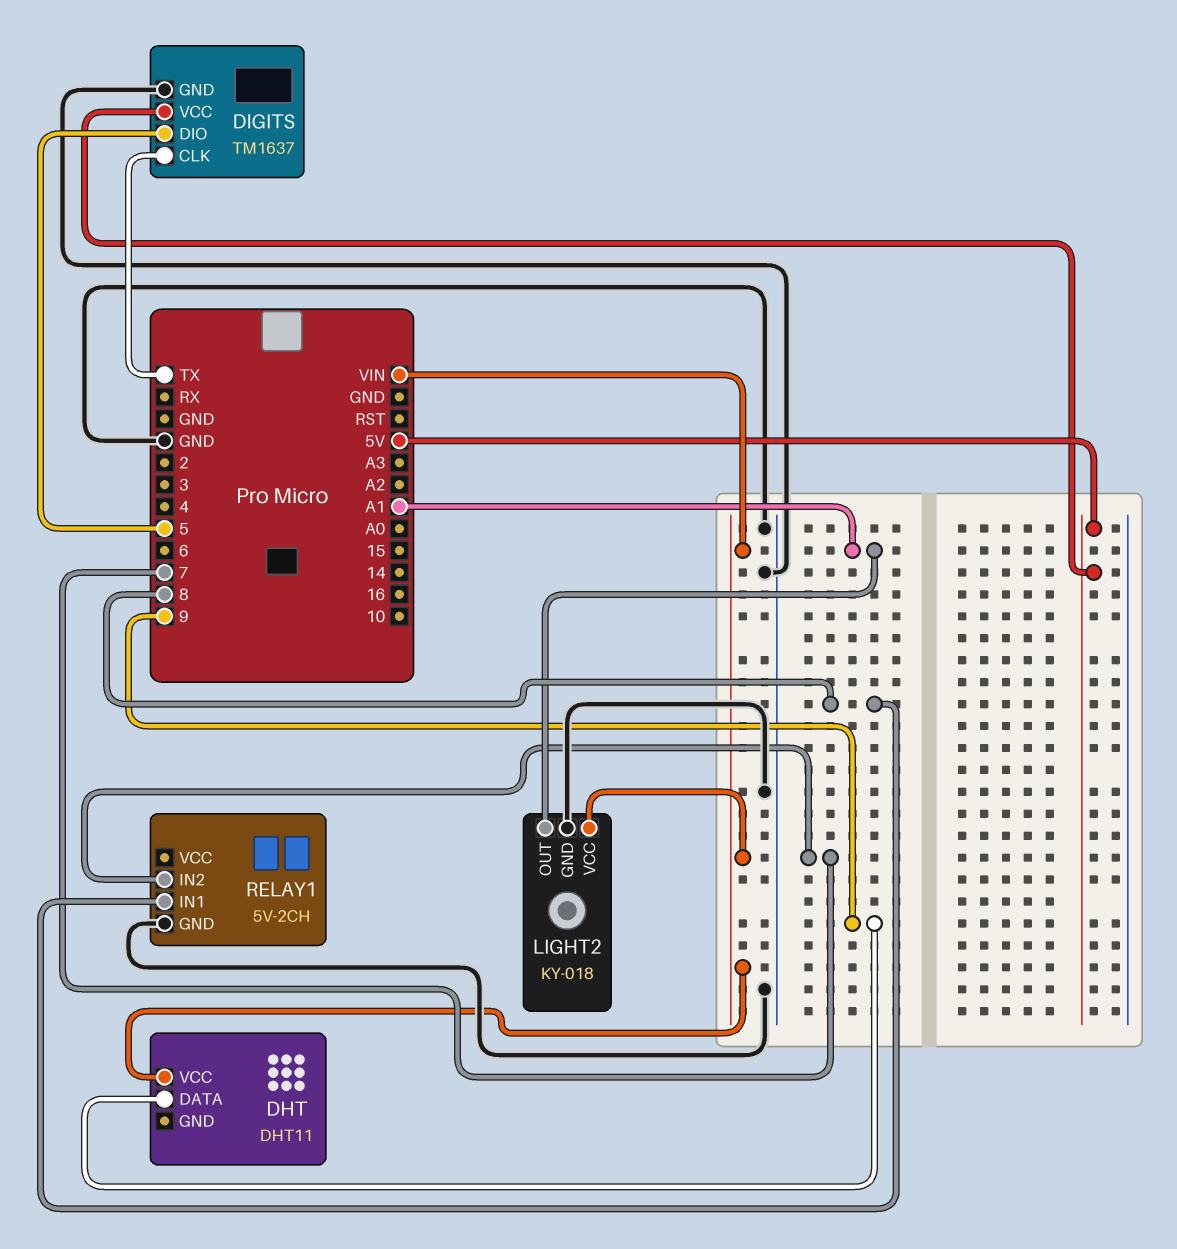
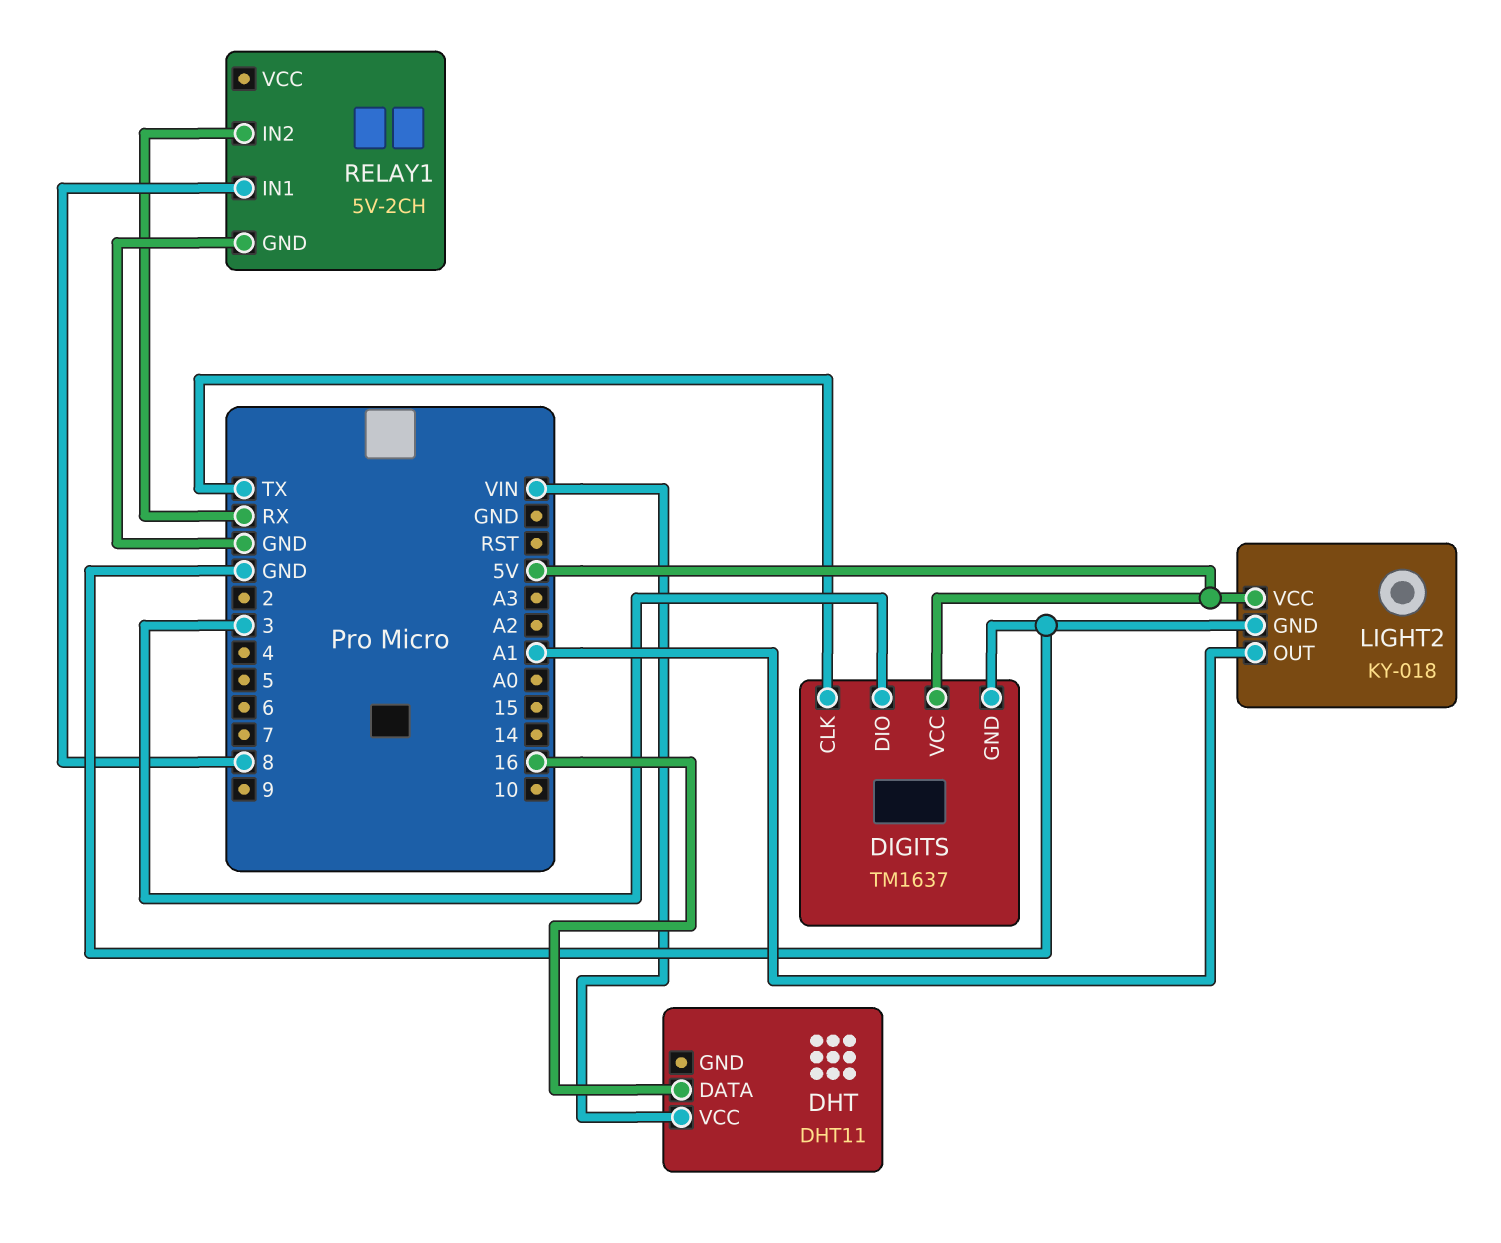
DHT pin DATA: 9 -> 16
DIGITS pin DIO: 5 -> 3
LIGHT2 pin VCC: VIN -> 5V
RELAY1 pin IN2: 7 -> RX

